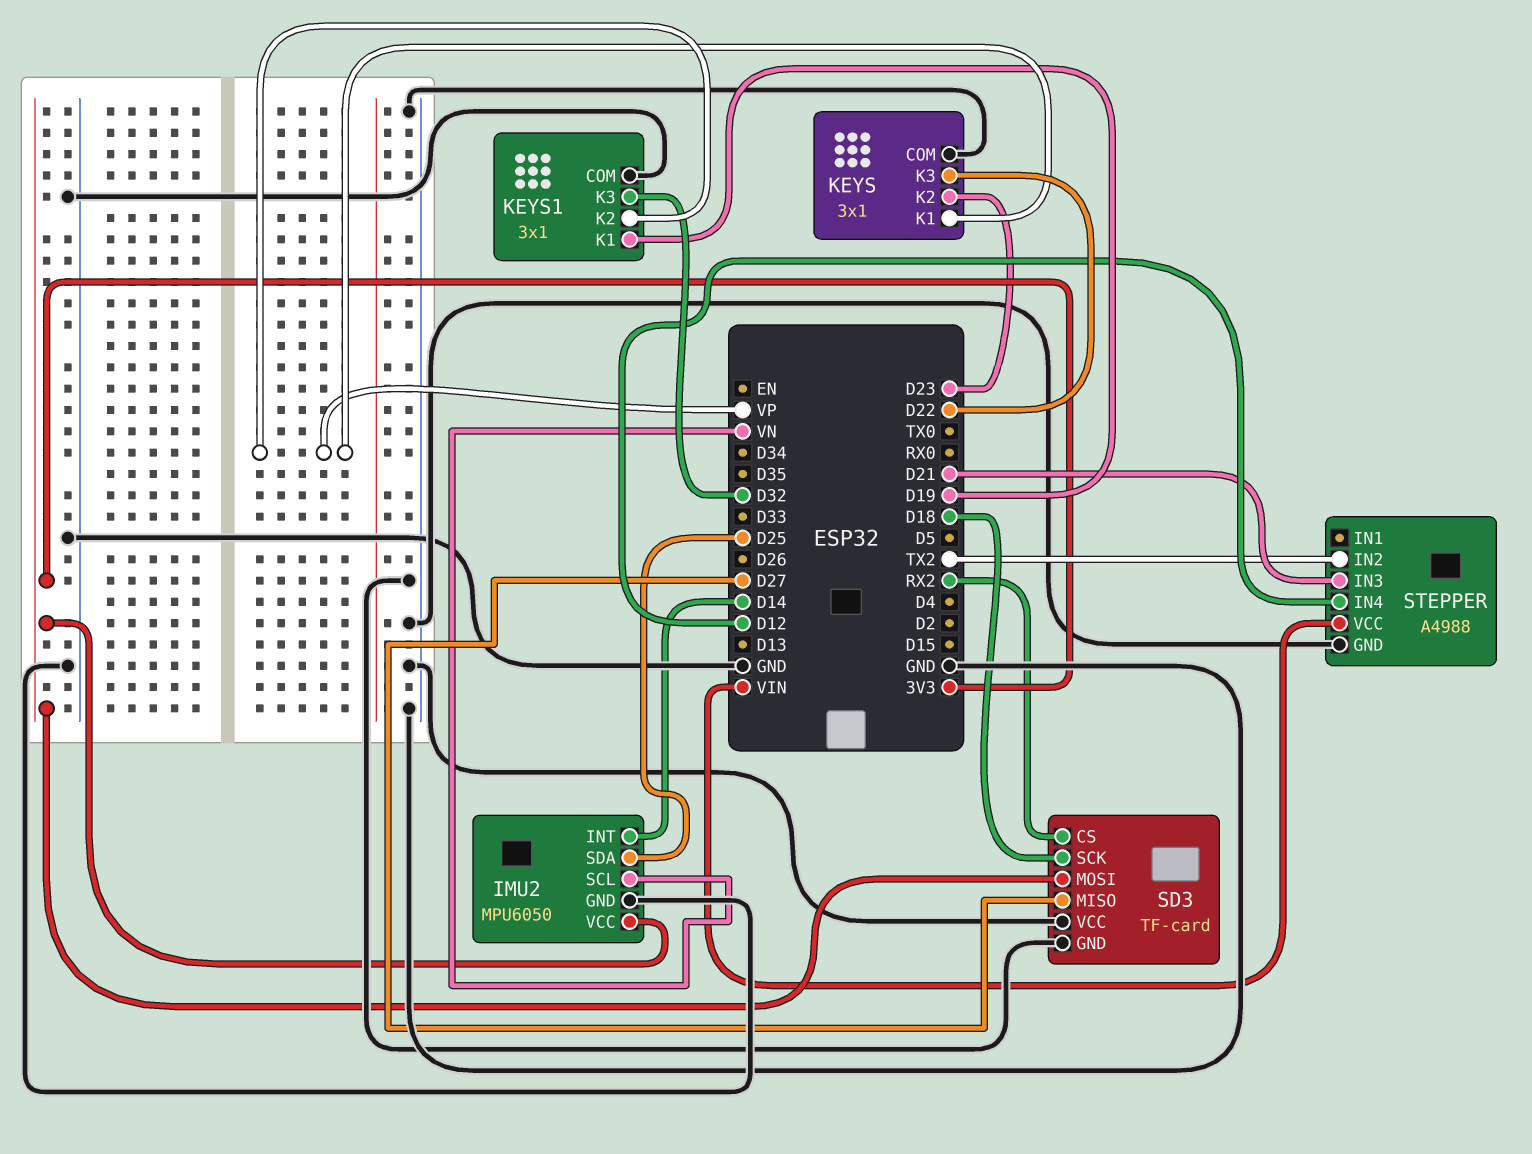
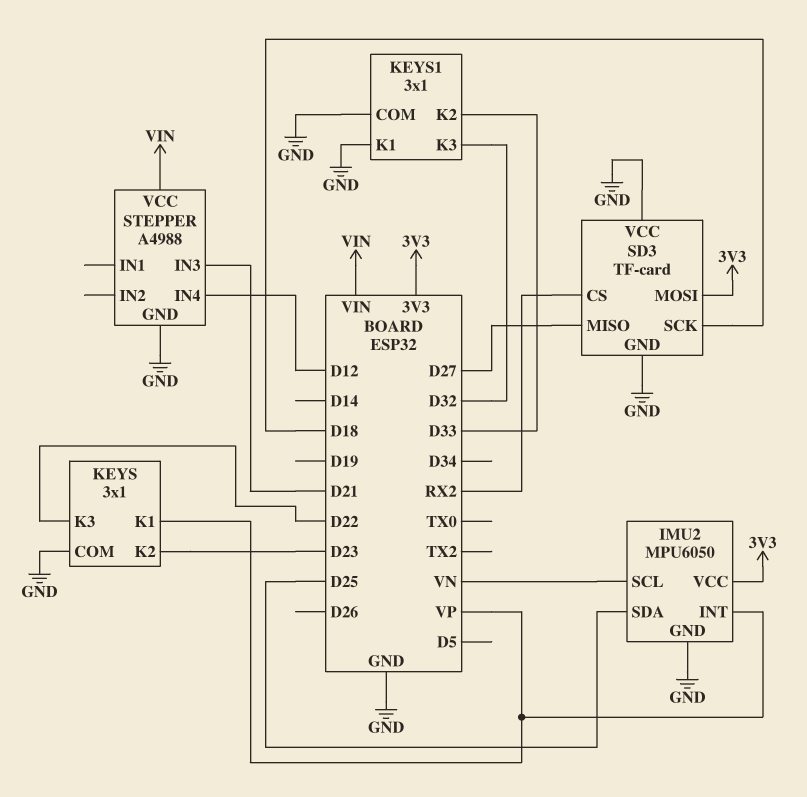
IMU2 pin INT: D14 -> VP
KEYS1 pin K1: D19 -> GND
KEYS1 pin K2: VP -> D33
STEPPER pin IN2: TX2 -> none

